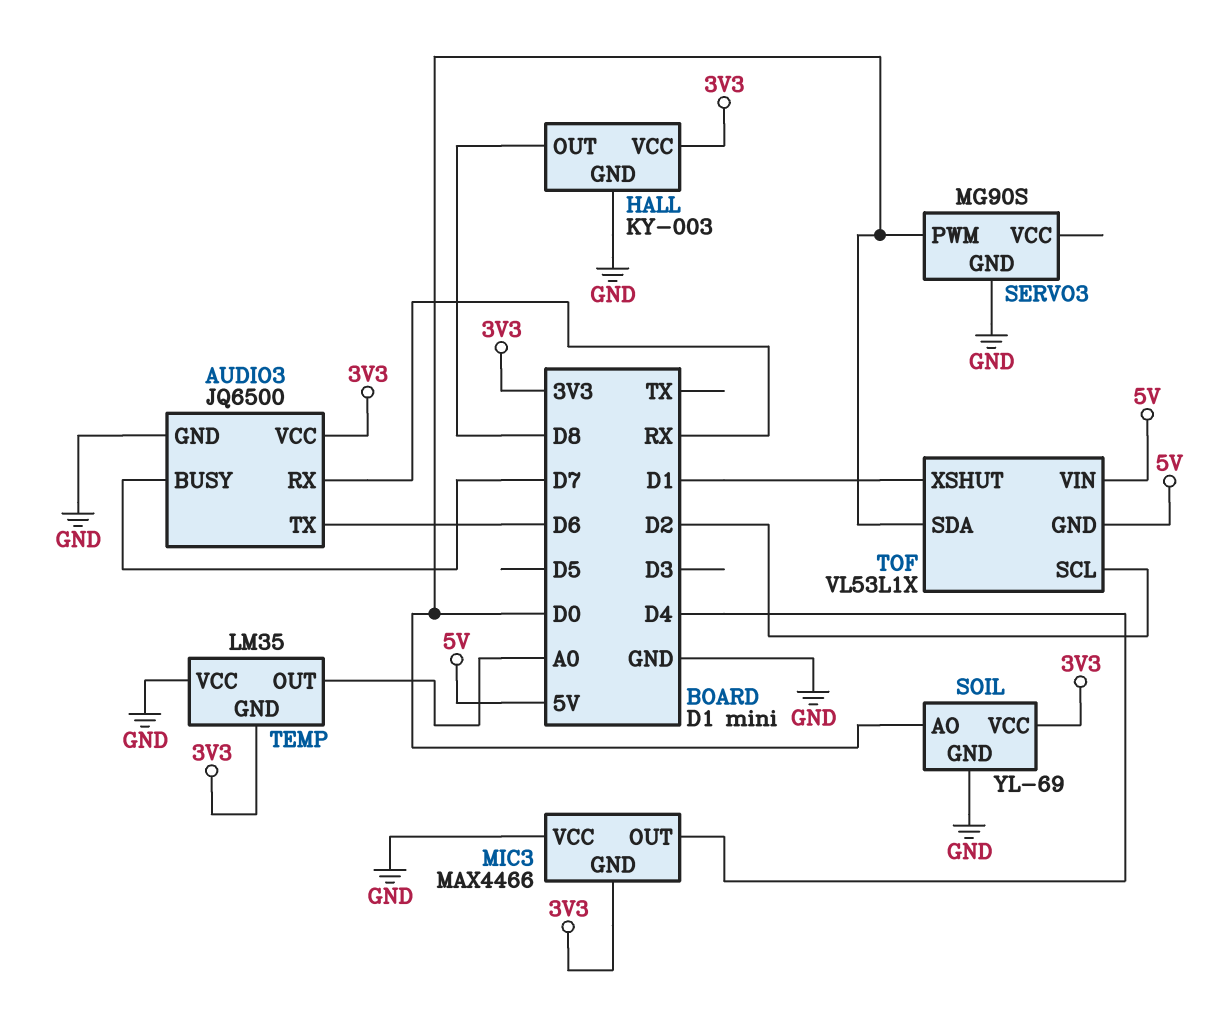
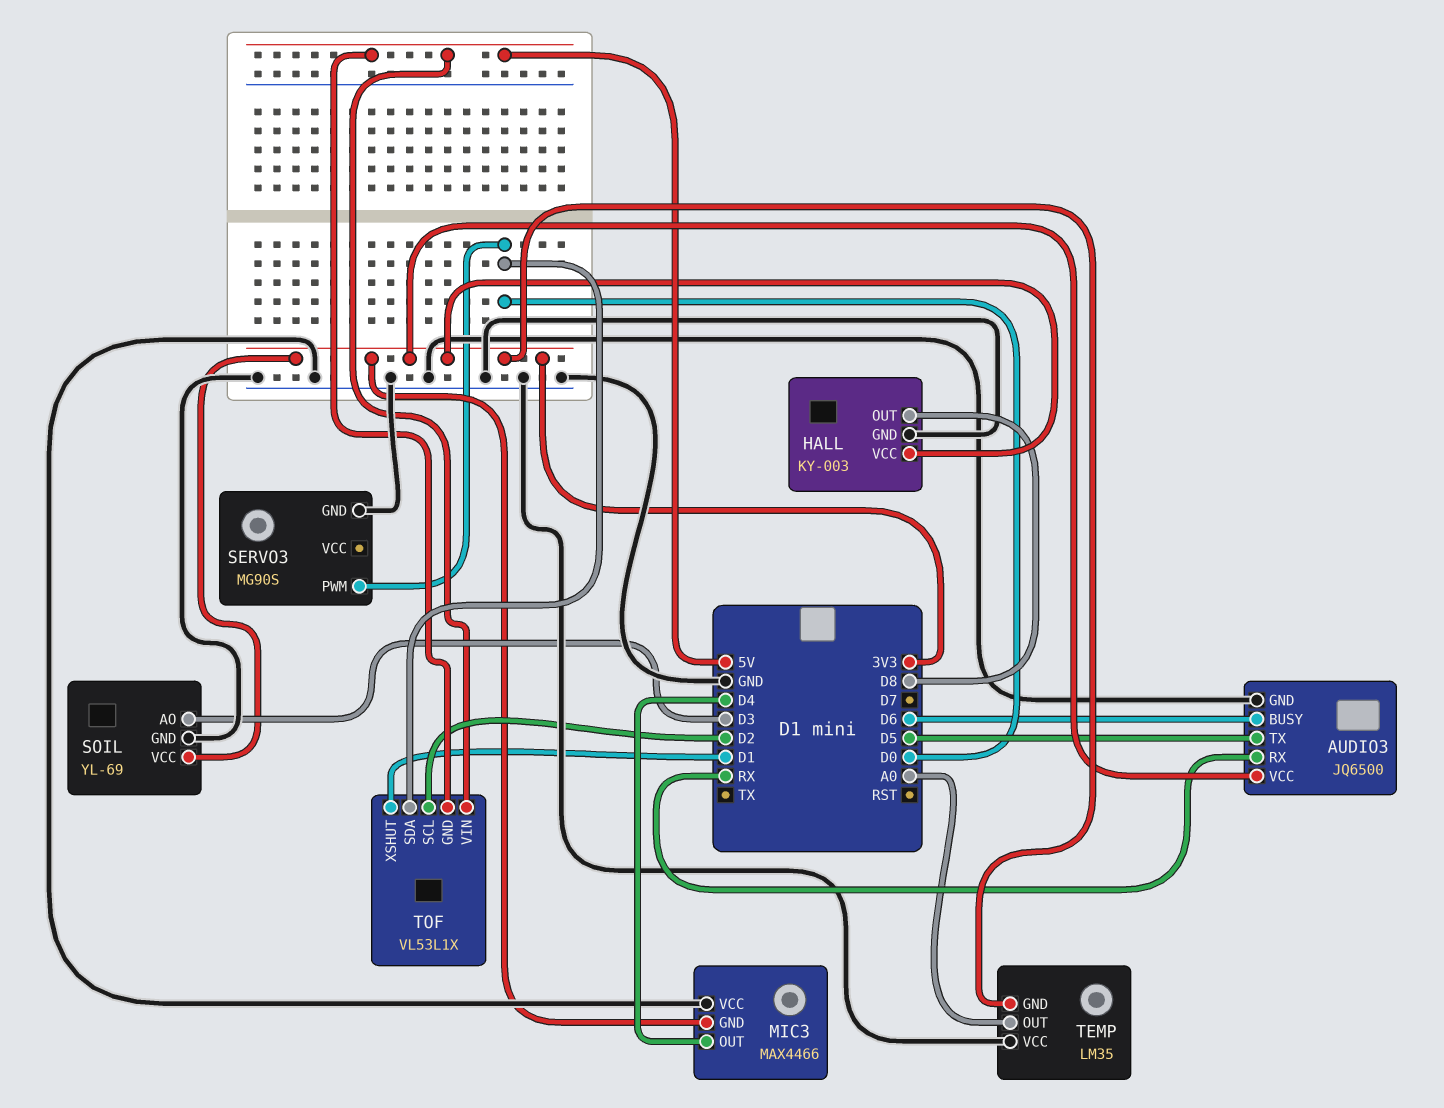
AUDIO3 pin BUSY: D7 -> D6
AUDIO3 pin TX: D6 -> D5
SOIL pin AO: D0 -> D3

